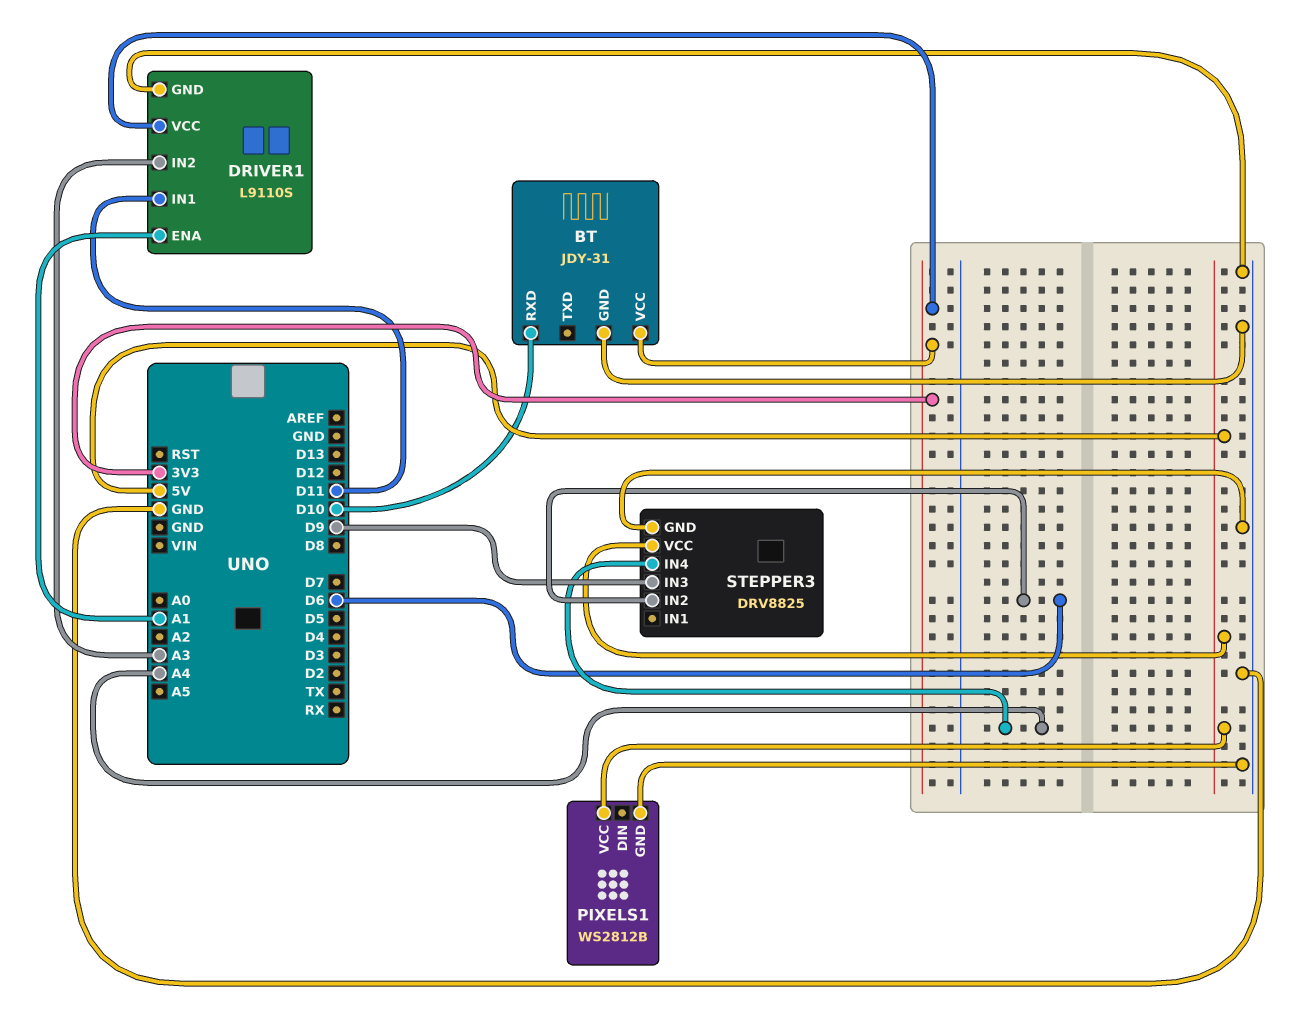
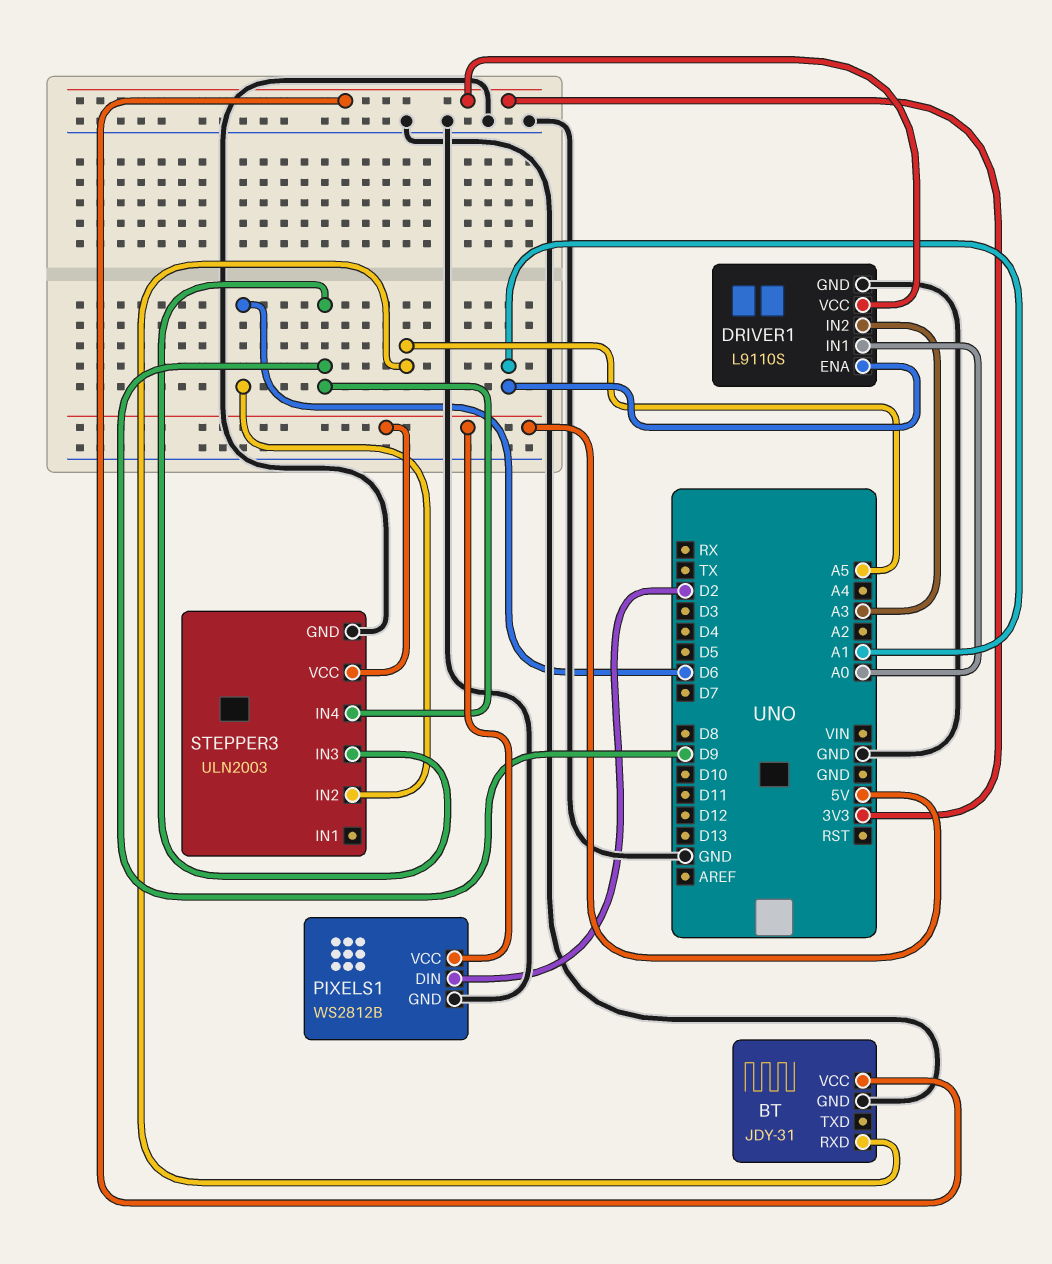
BT pin RXD: D10 -> A5
DRIVER1 pin IN1: D11 -> A0
PIXELS1 pin DIN: none -> D2
STEPPER3: DRV8825 -> ULN2003
STEPPER3 pin IN4: A4 -> D9

